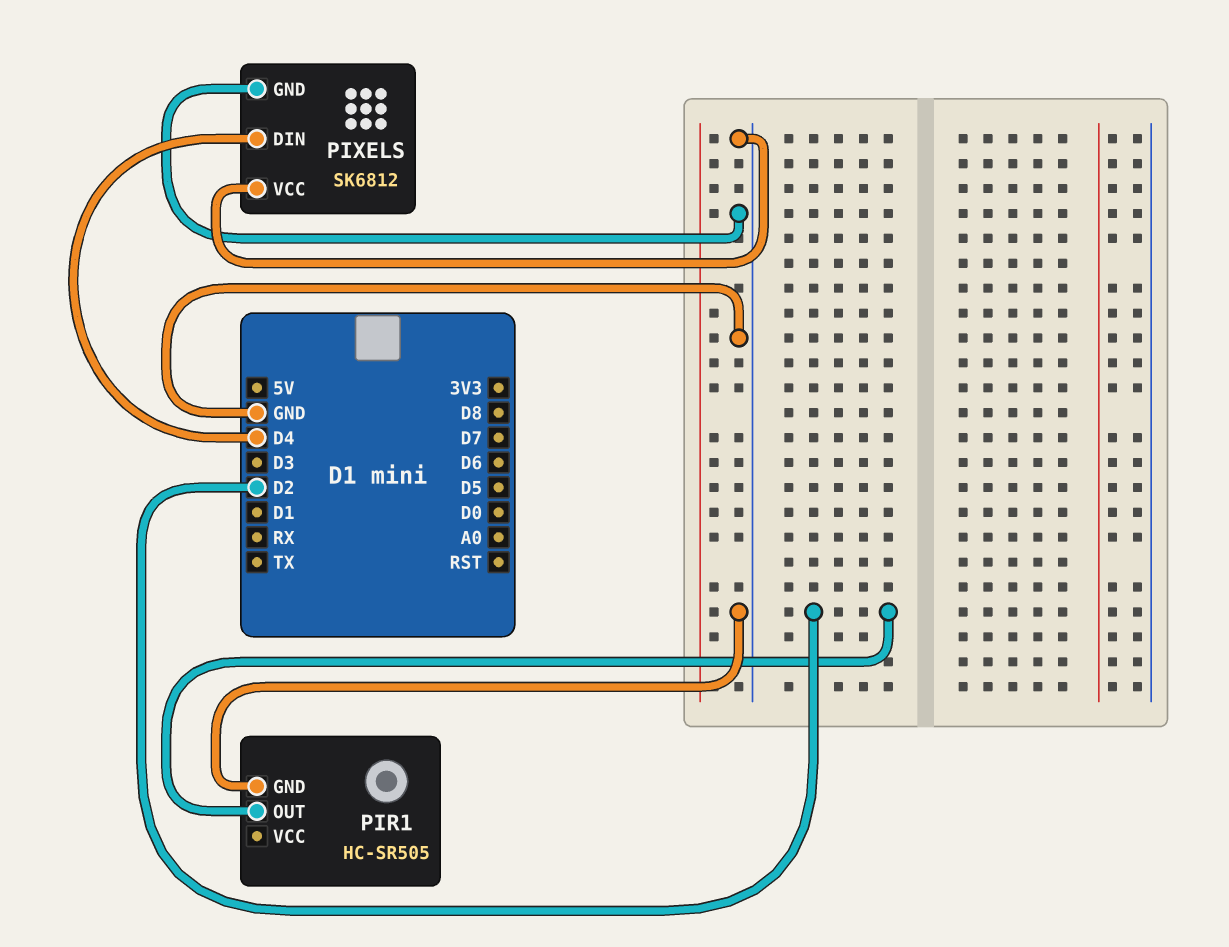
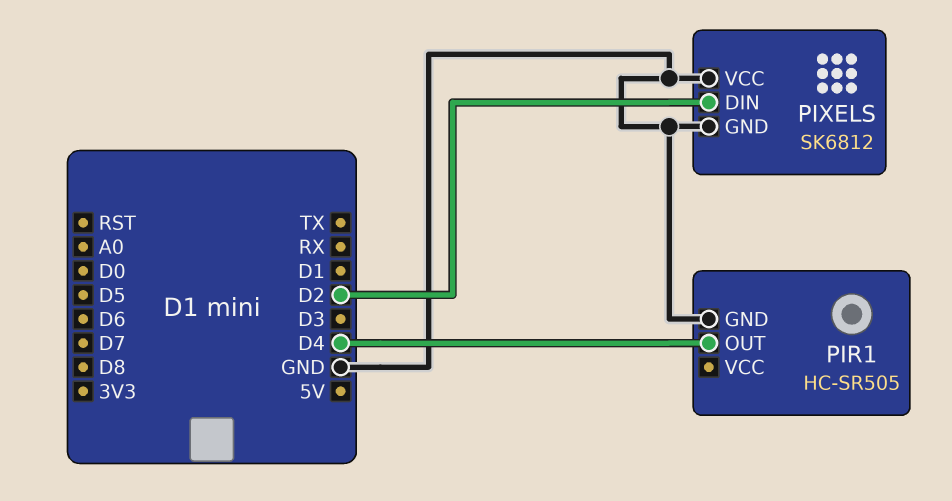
PIR1 pin OUT: D2 -> D4
PIXELS pin DIN: D4 -> D2

